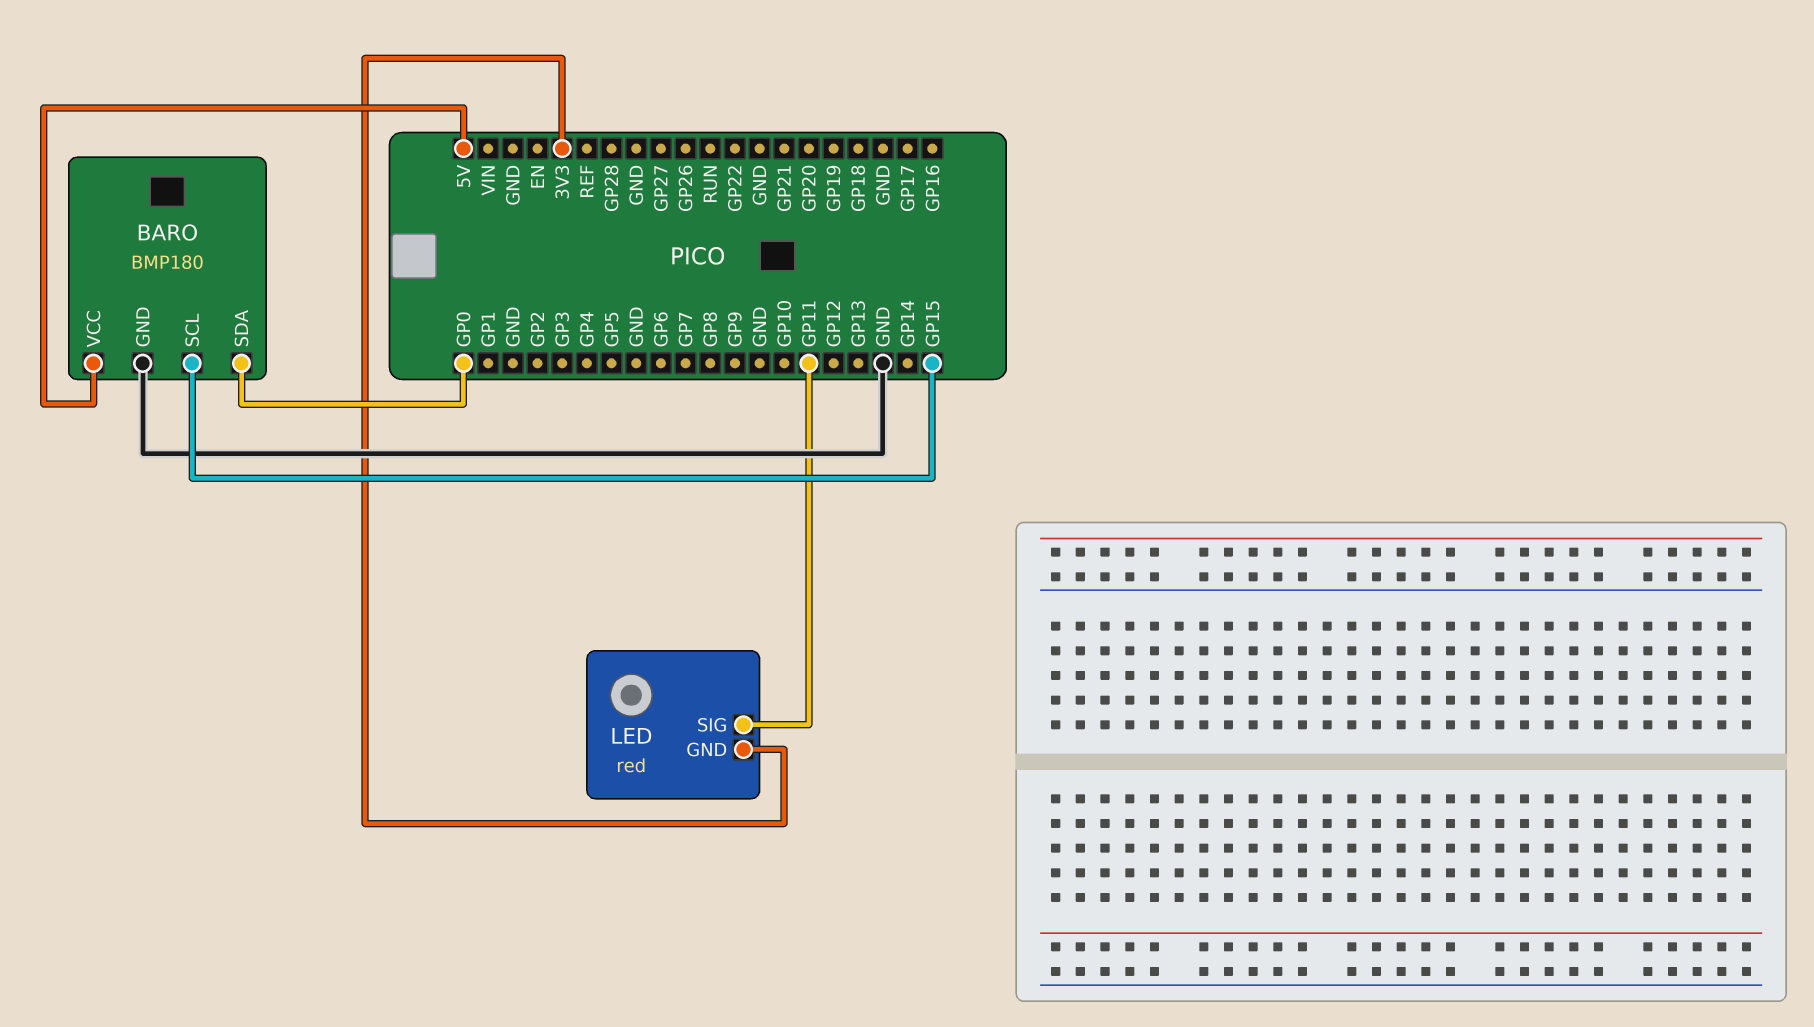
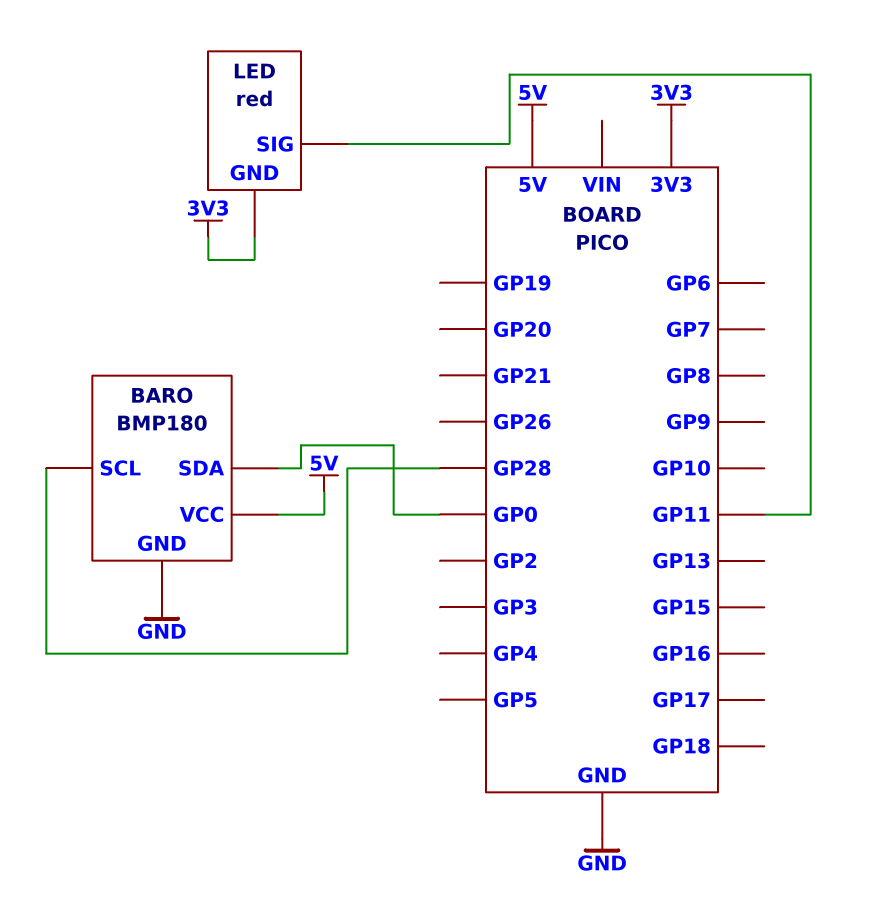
BARO pin SCL: GP15 -> GP28

